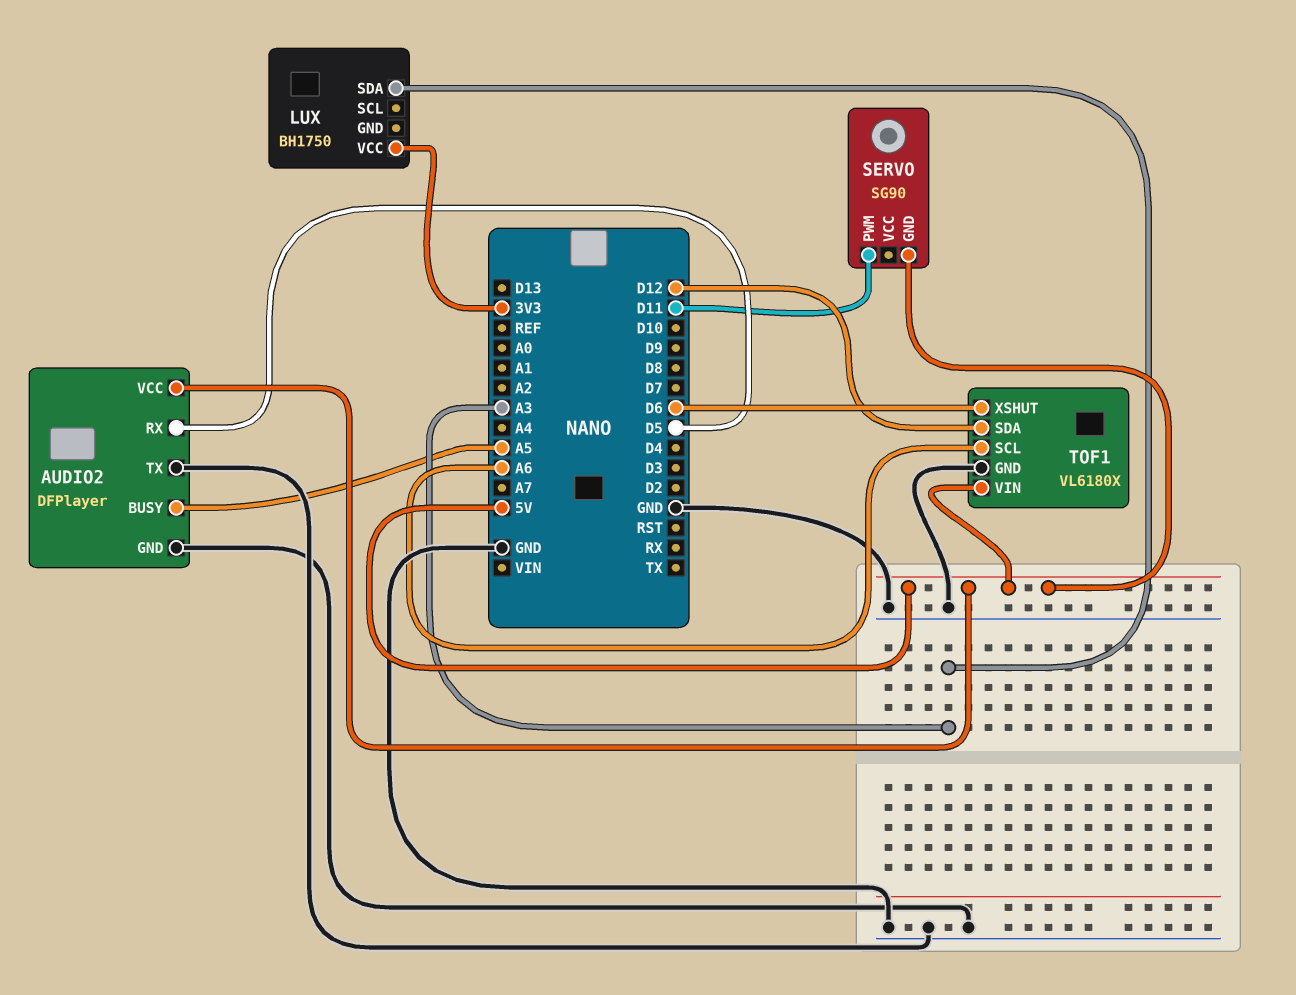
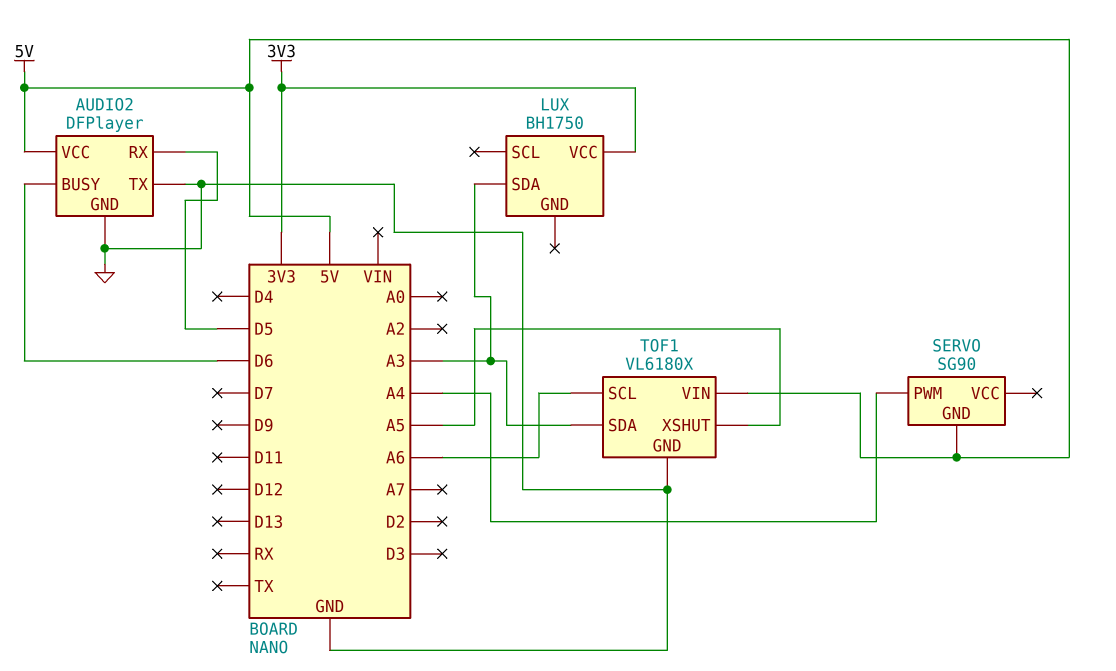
AUDIO2 pin BUSY: A5 -> D6
SERVO pin PWM: D11 -> A4
TOF1 pin SDA: D12 -> A3
TOF1 pin XSHUT: D6 -> A5

